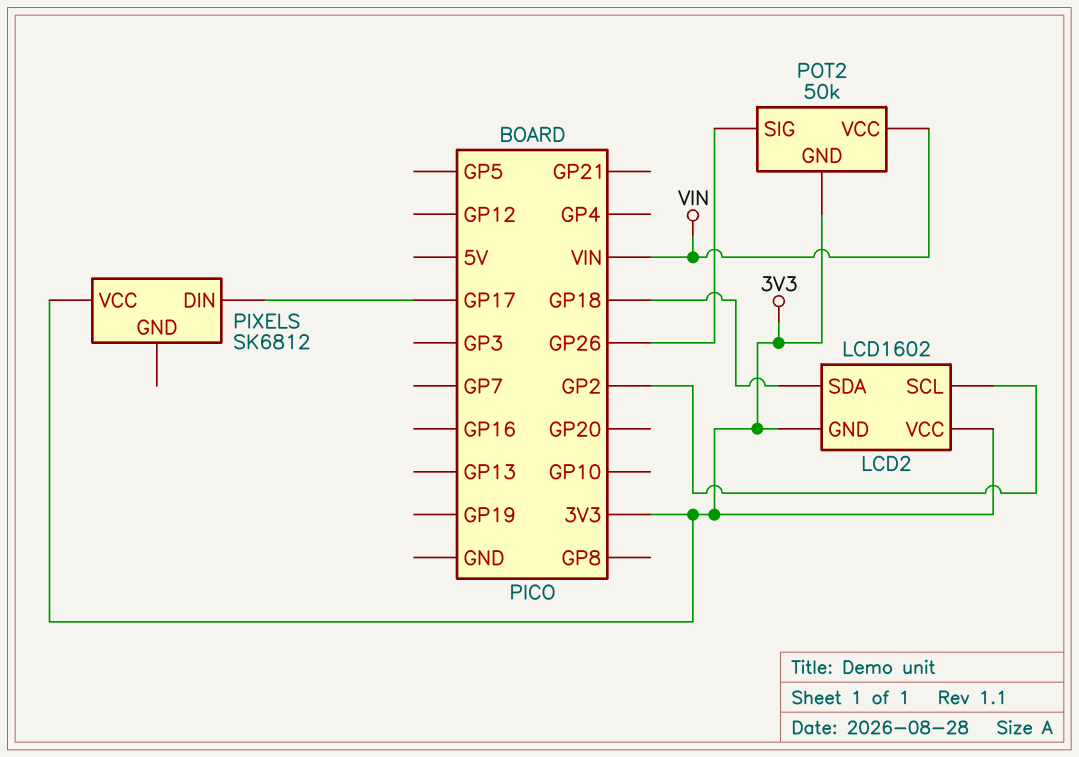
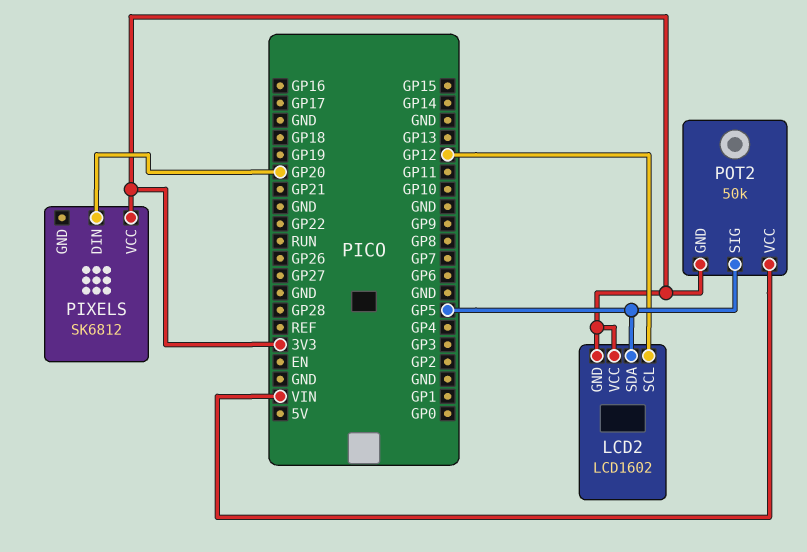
LCD2 pin SCL: GP2 -> GP12
LCD2 pin SDA: GP18 -> GP5
PIXELS pin DIN: GP17 -> GP20
POT2 pin SIG: GP26 -> GP5

